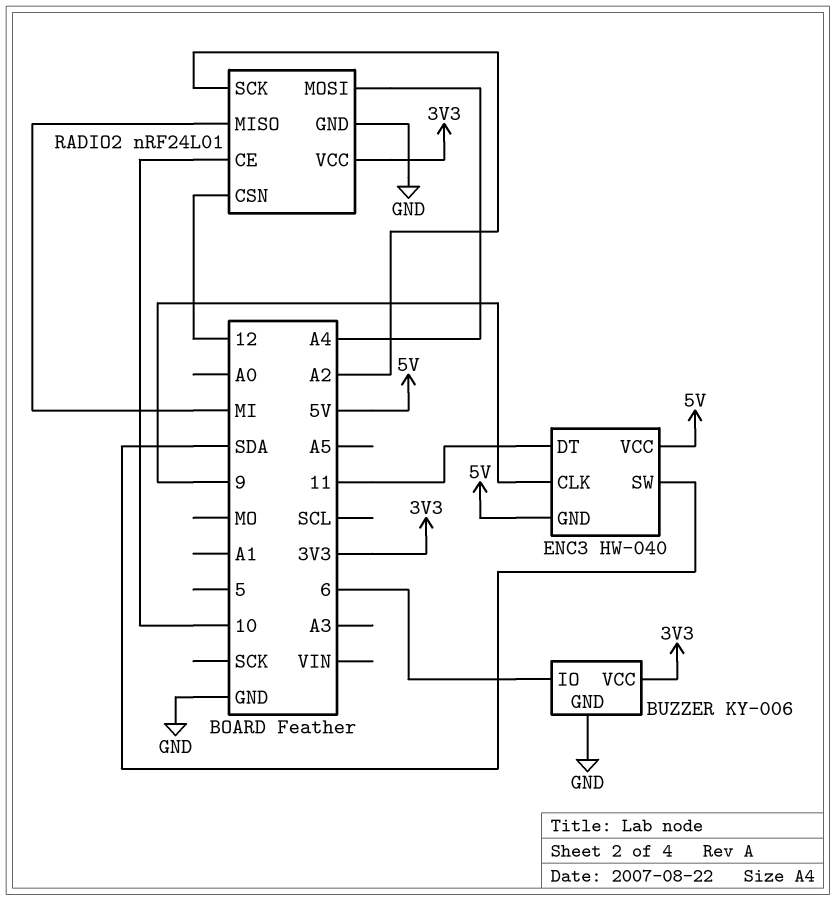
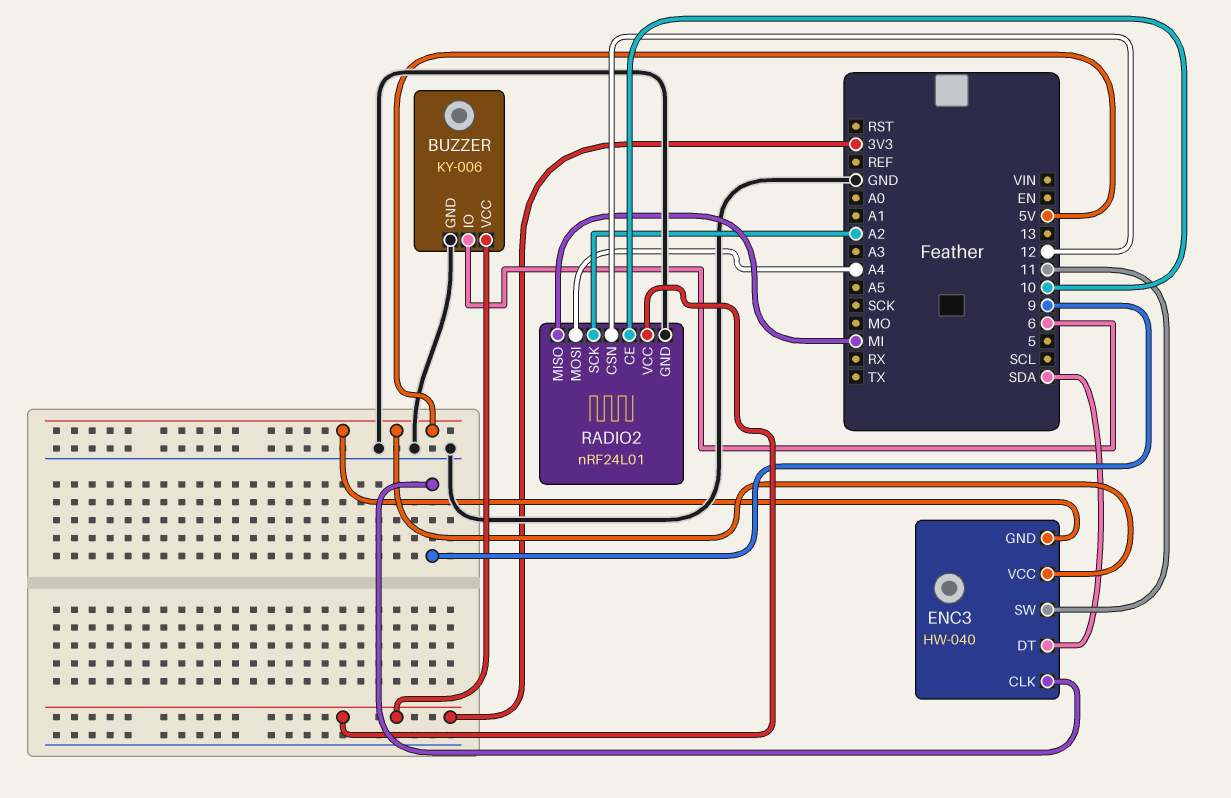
ENC3 pin DT: 11 -> SDA
ENC3 pin SW: SDA -> 11

